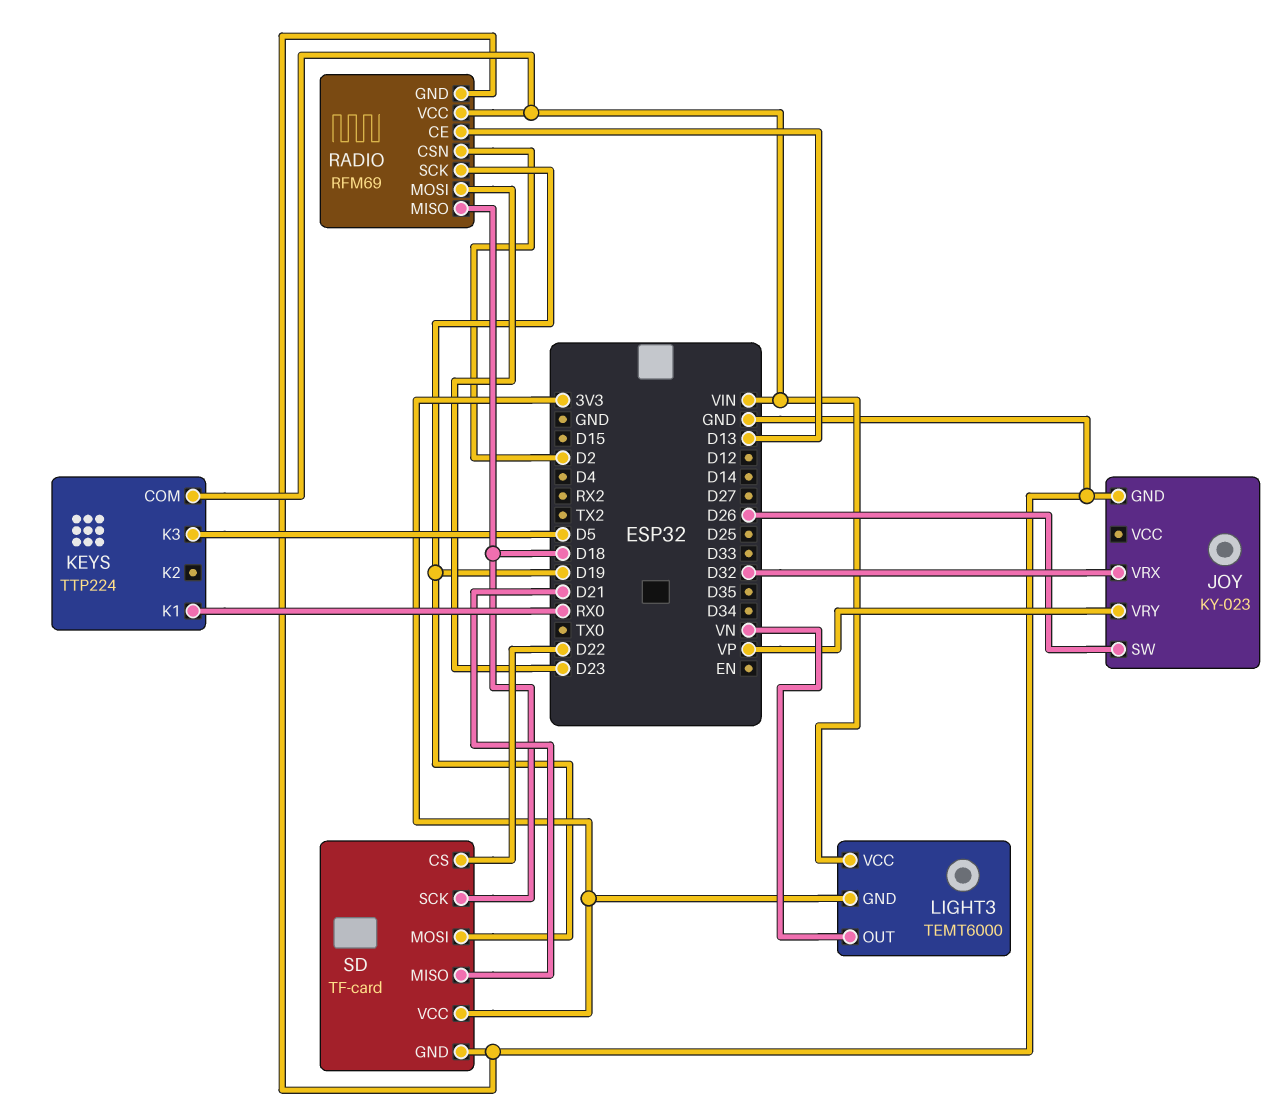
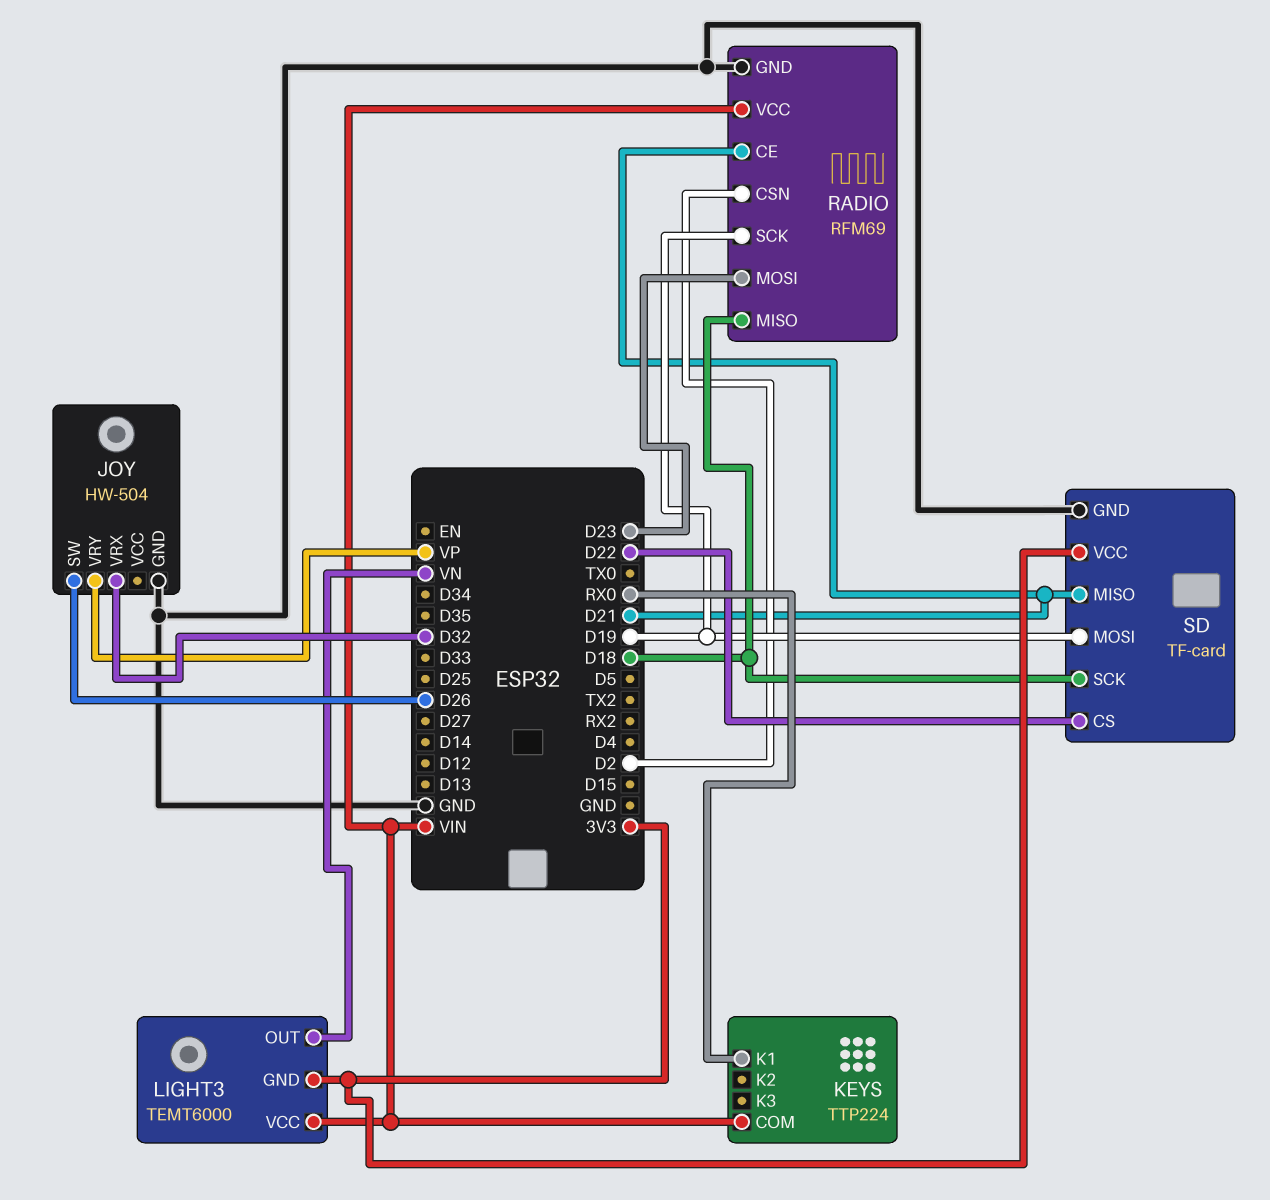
JOY: KY-023 -> HW-504
KEYS pin K3: D5 -> none
RADIO pin CE: D13 -> D21

